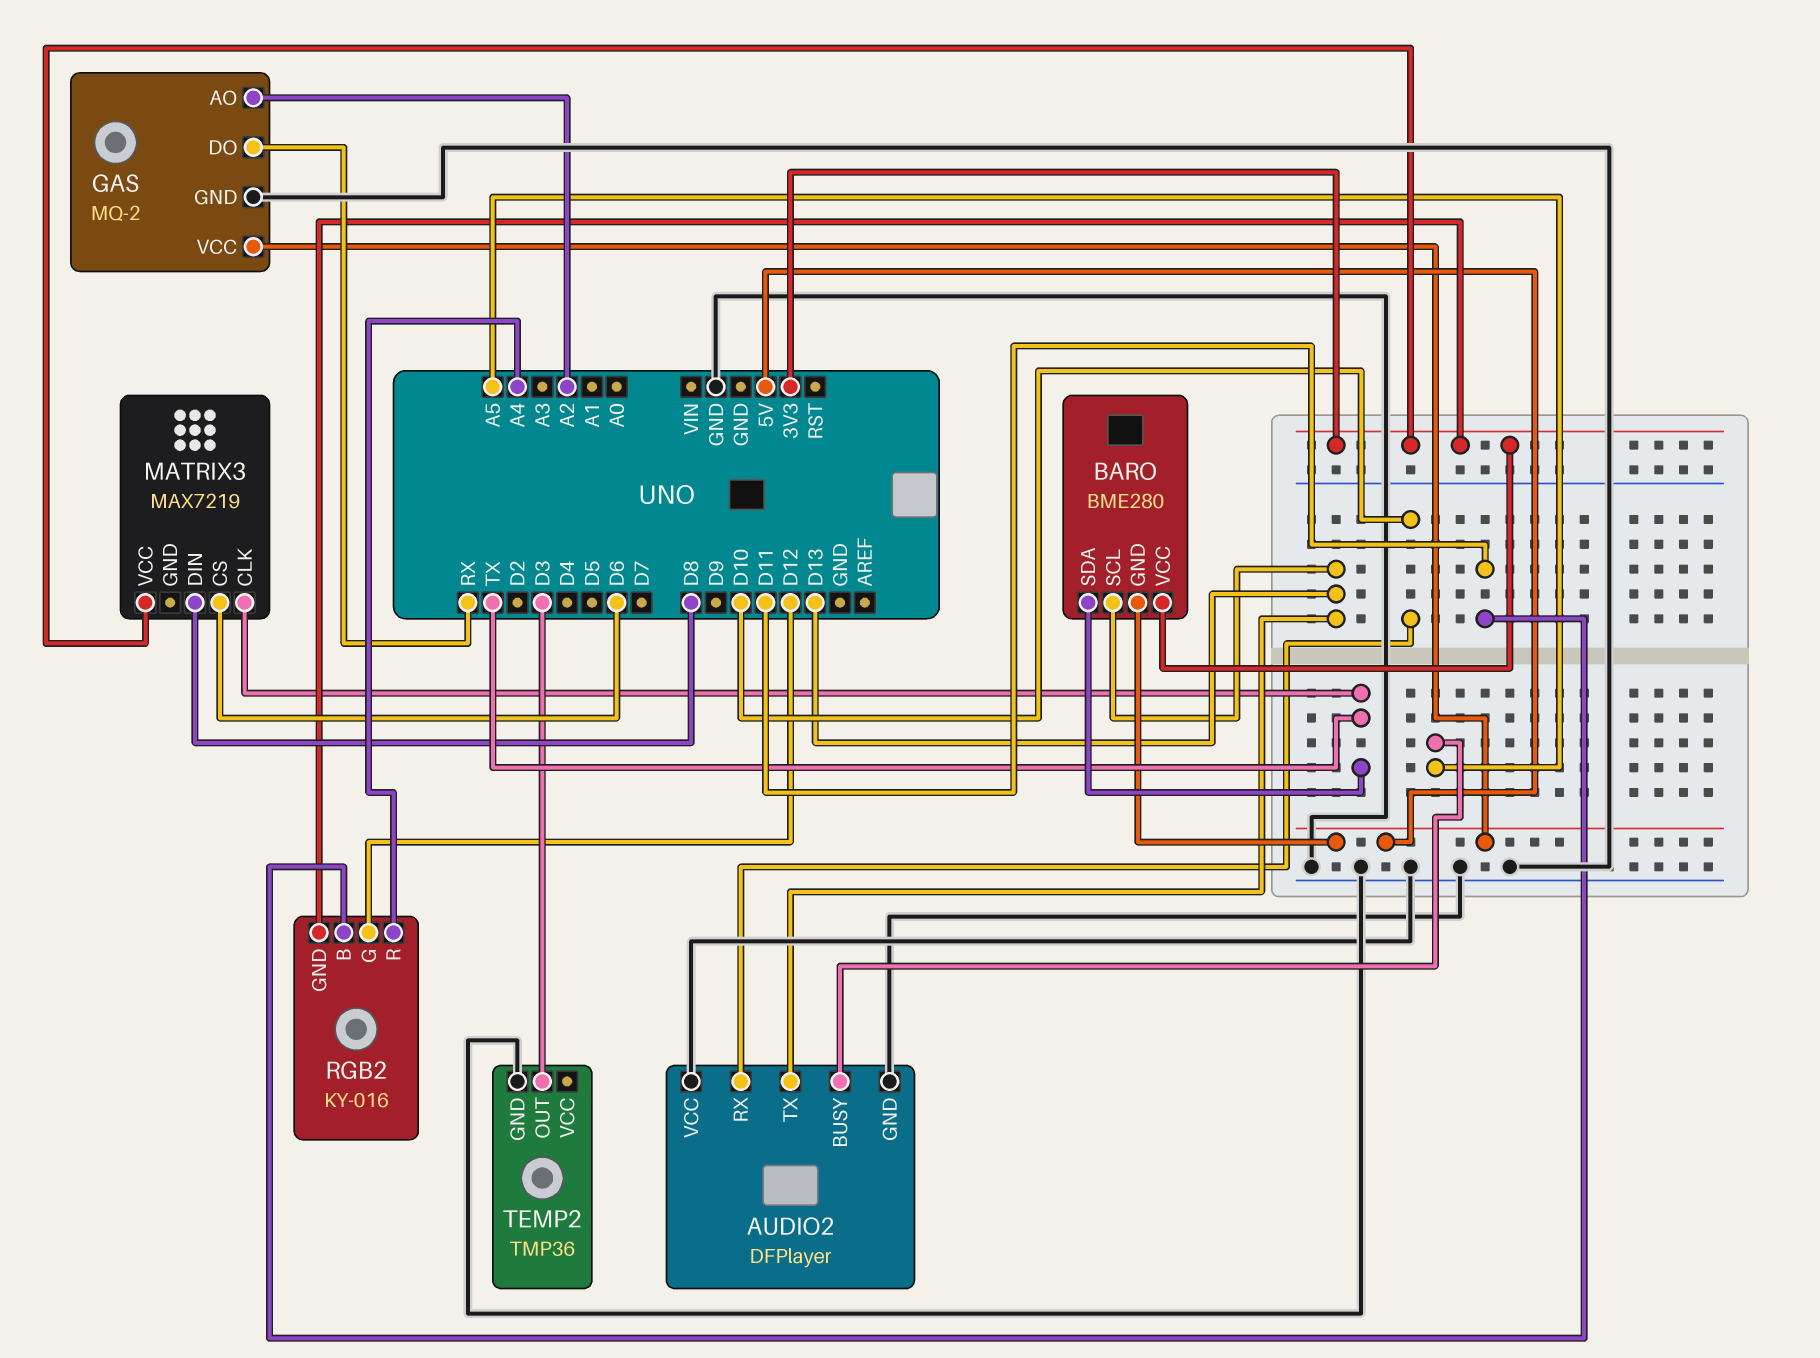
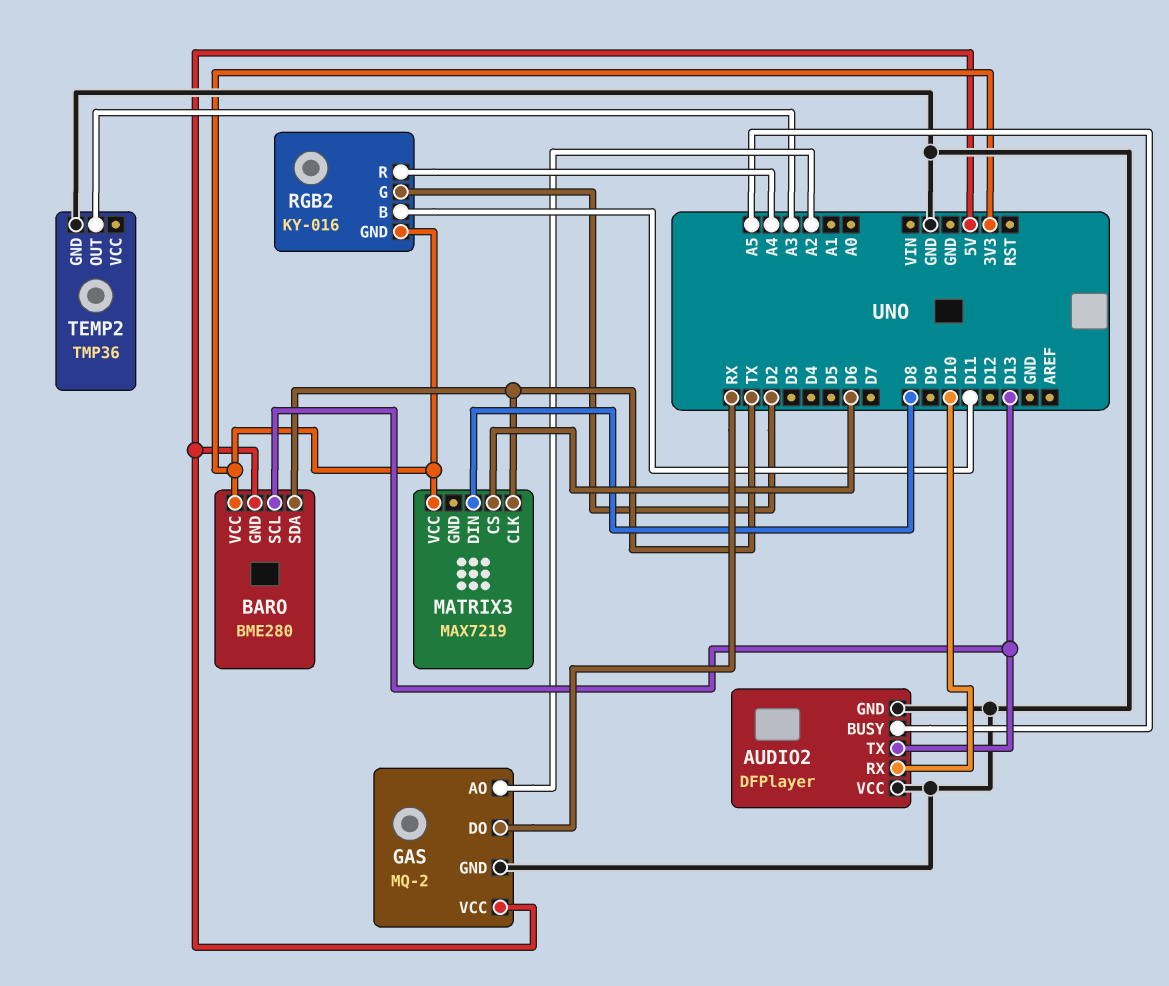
RGB2 pin G: D12 -> D2
TEMP2 pin OUT: D3 -> A3

